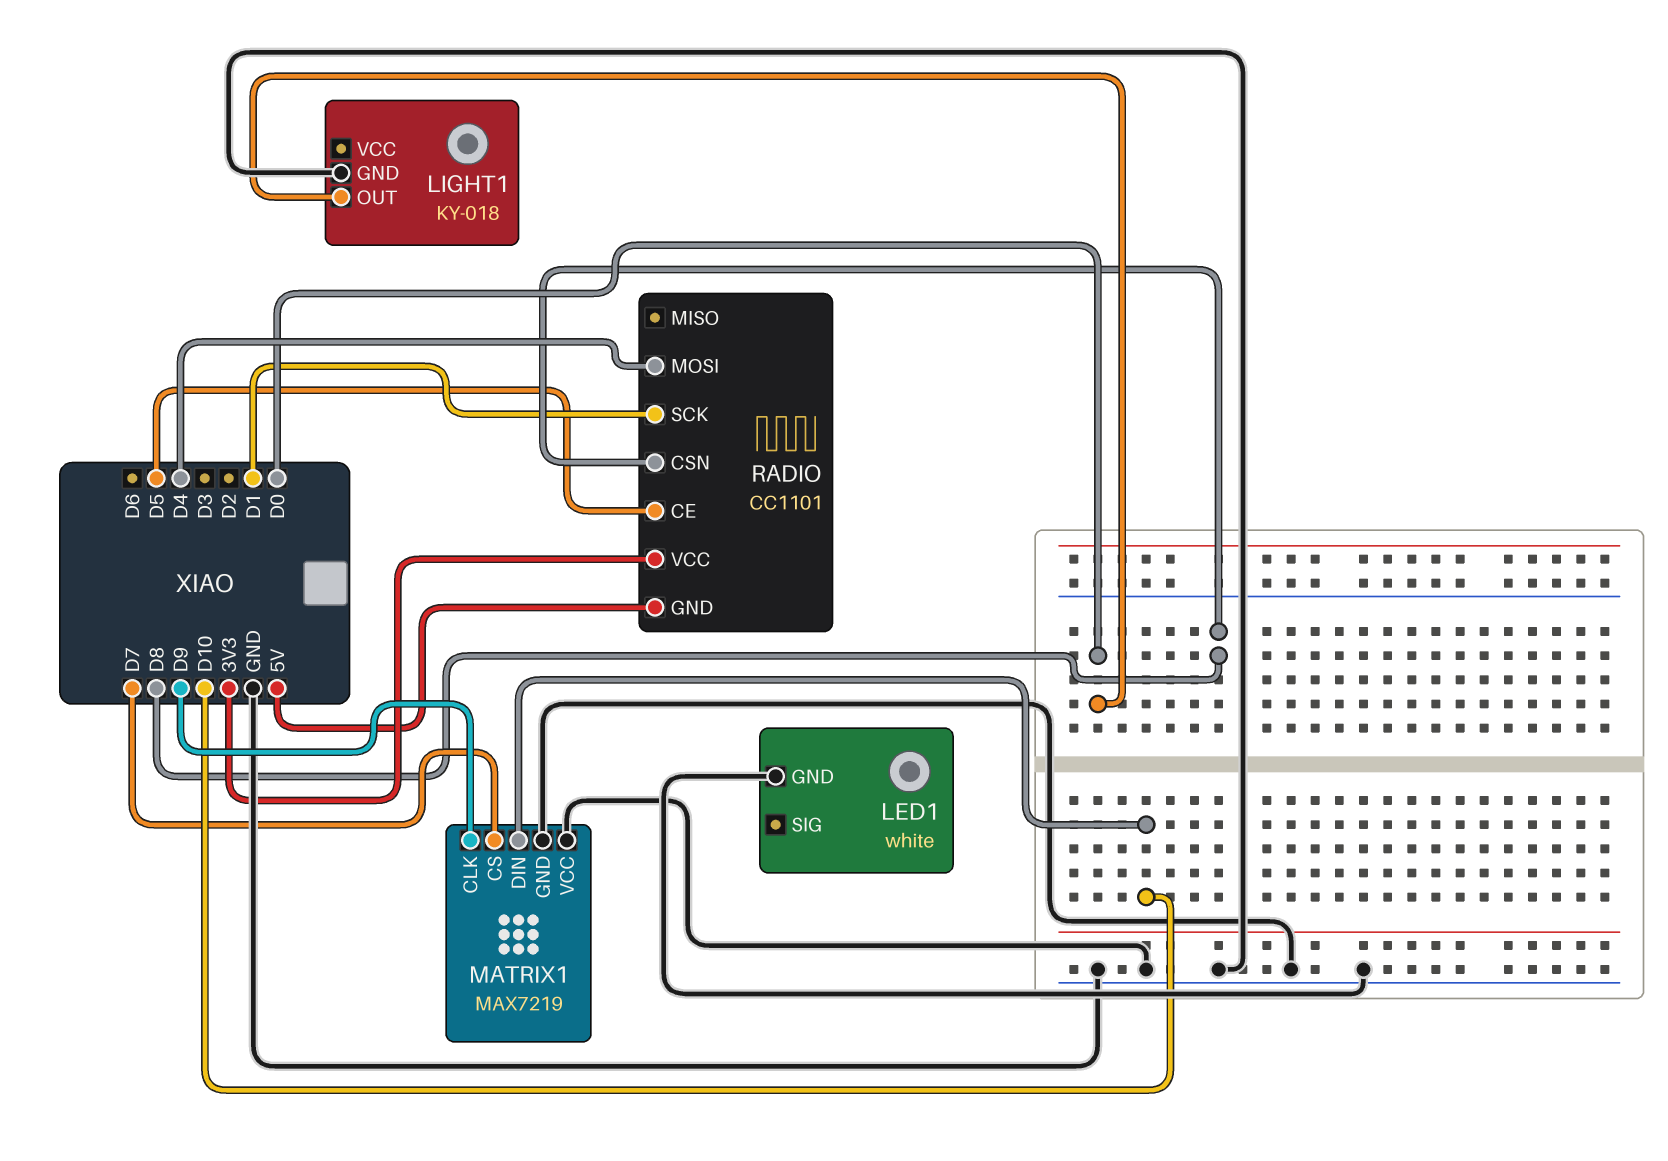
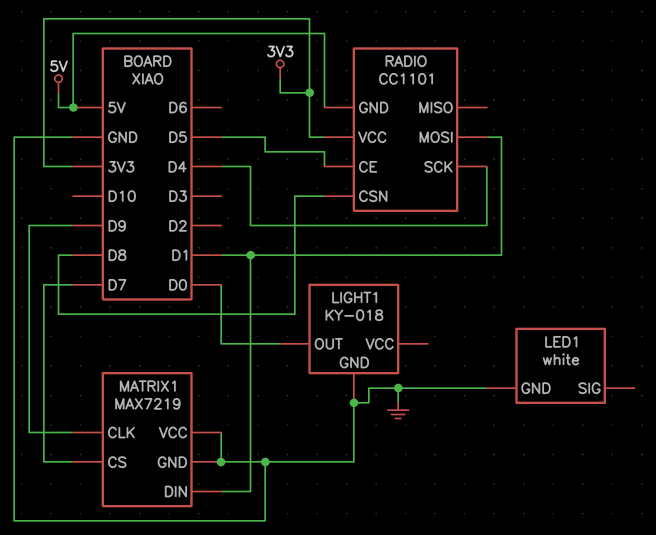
MATRIX1 pin DIN: D10 -> D1
RADIO pin MOSI: D4 -> D1
RADIO pin SCK: D1 -> D4

